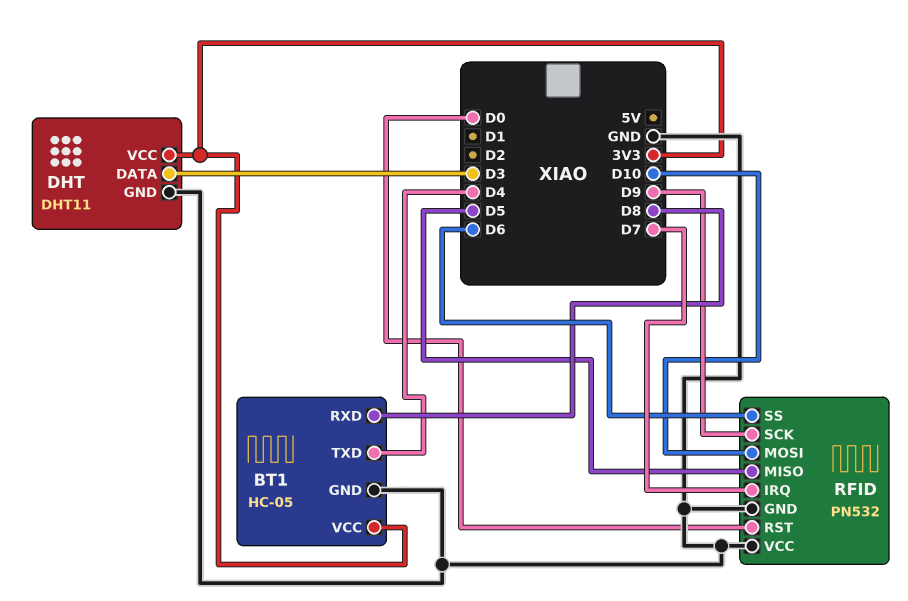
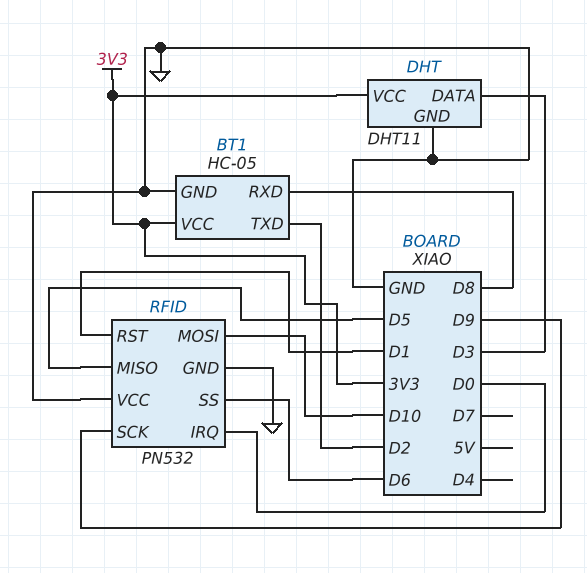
BT1 pin TXD: D4 -> D2
RFID pin IRQ: D7 -> D0
RFID pin RST: D0 -> D1

